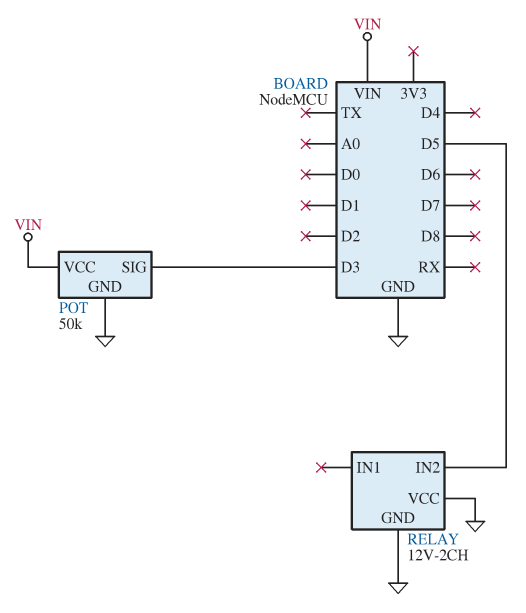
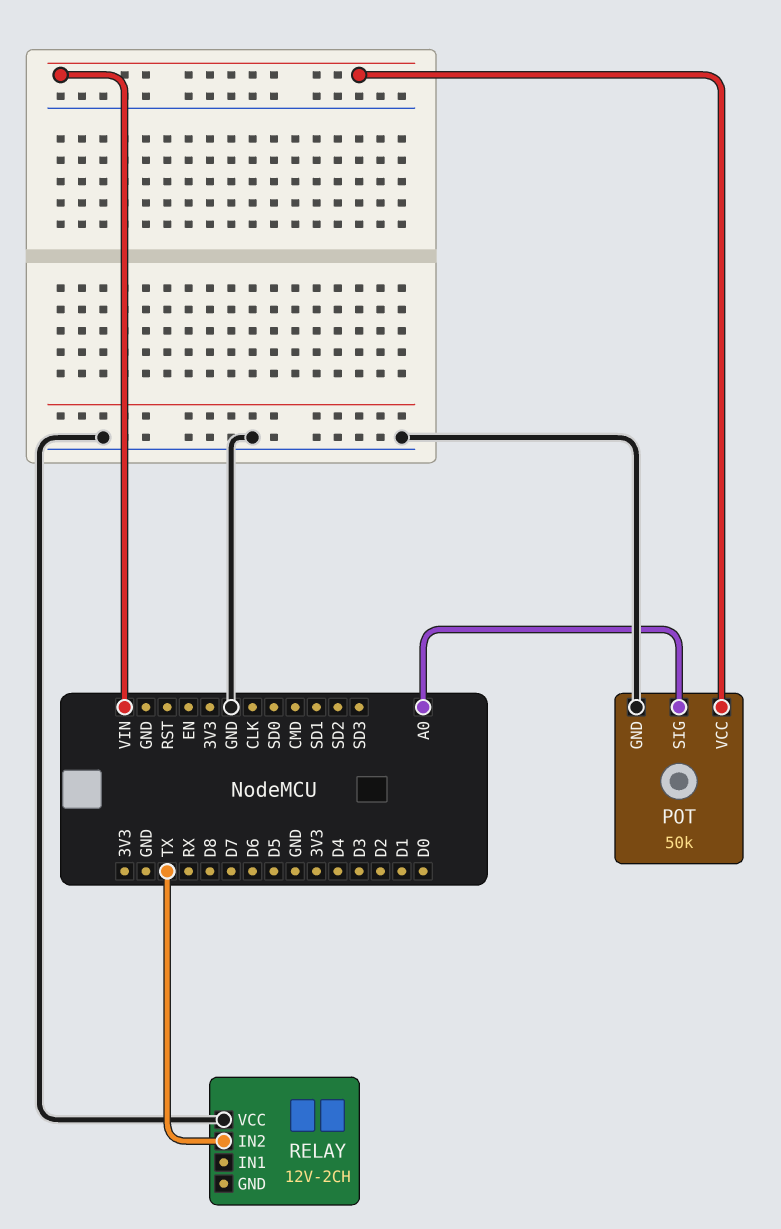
POT pin SIG: D3 -> A0
RELAY pin GND: GND -> none
RELAY pin IN2: D5 -> TX

